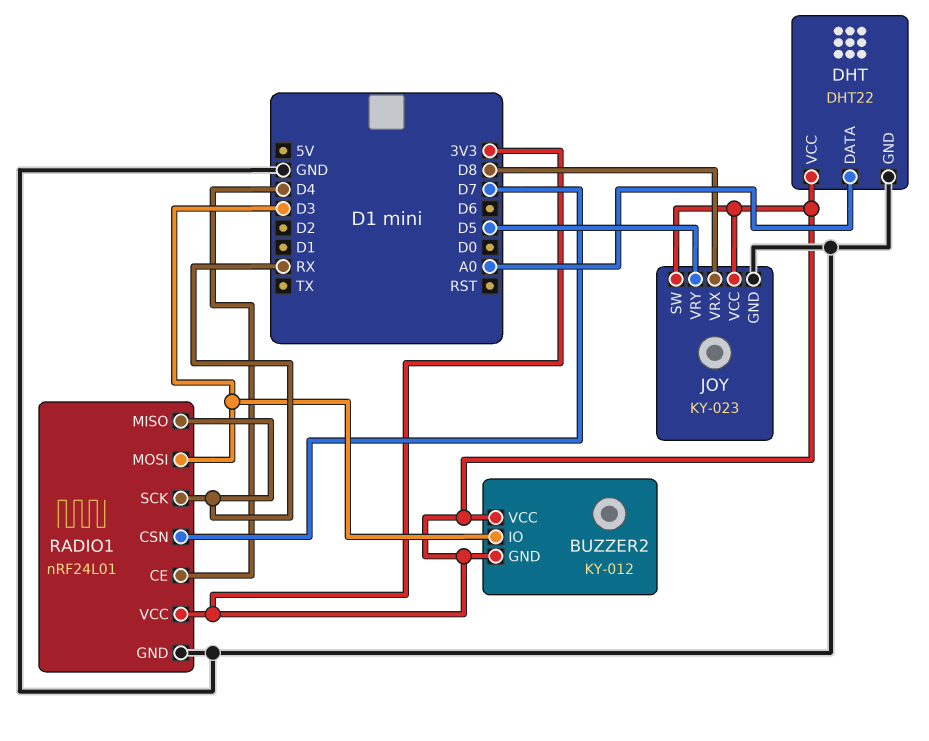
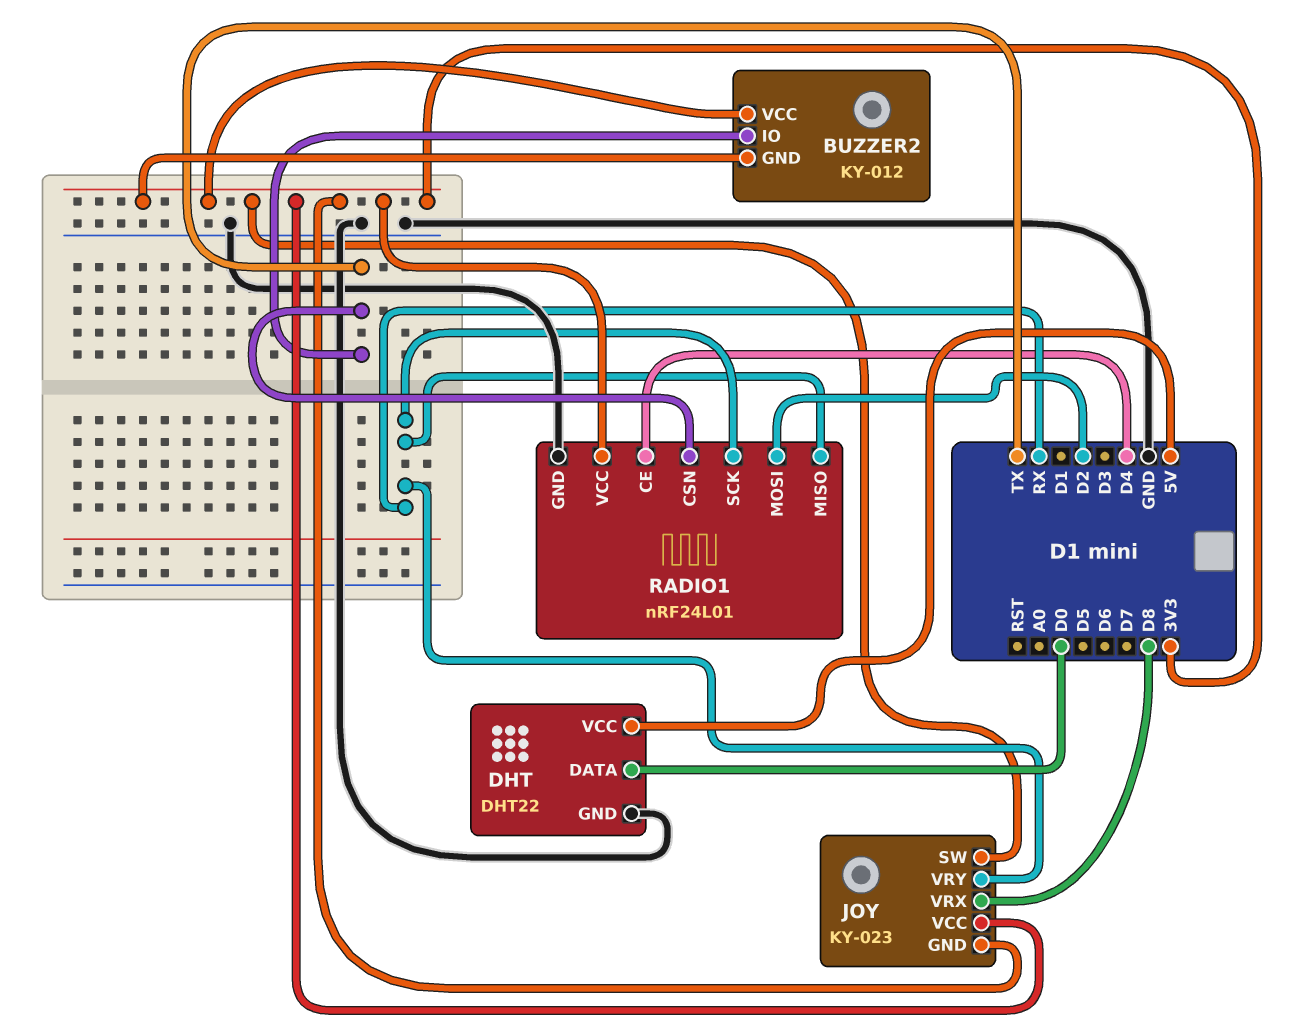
BUZZER2 pin IO: D3 -> TX
DHT pin DATA: A0 -> D0
DHT pin VCC: 3V3 -> 5V
JOY pin GND: GND -> 3V3
JOY pin VRY: D5 -> RX
RADIO1 pin CSN: D7 -> TX
RADIO1 pin MOSI: D3 -> D2

